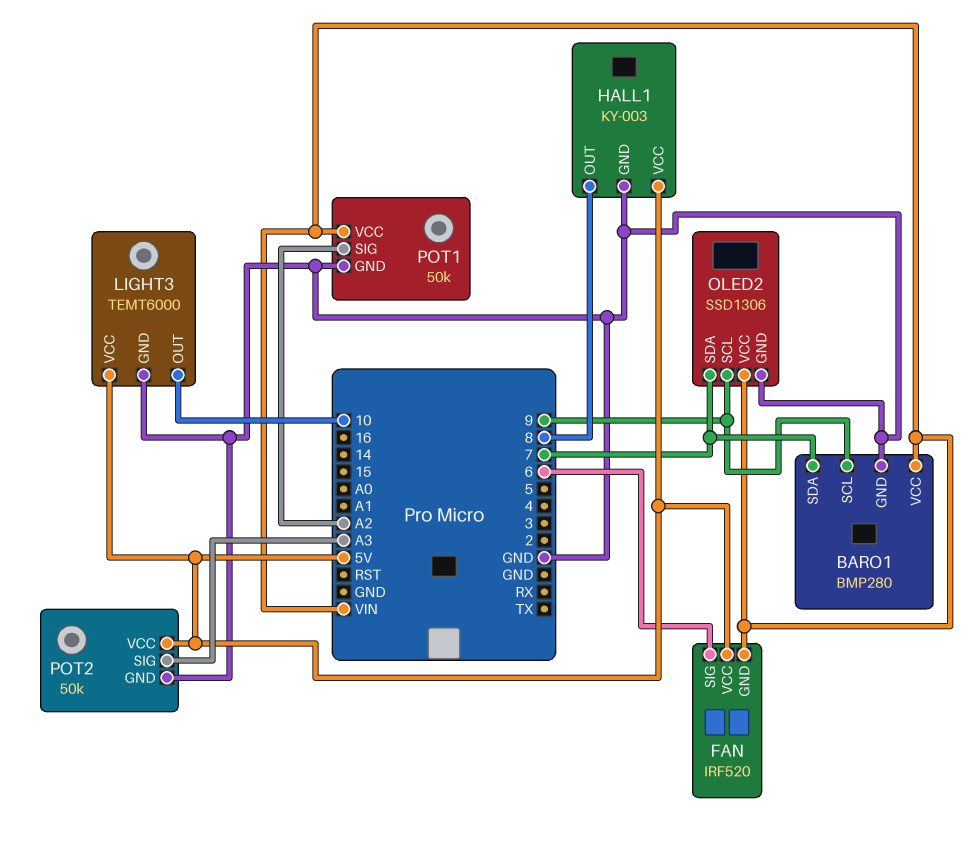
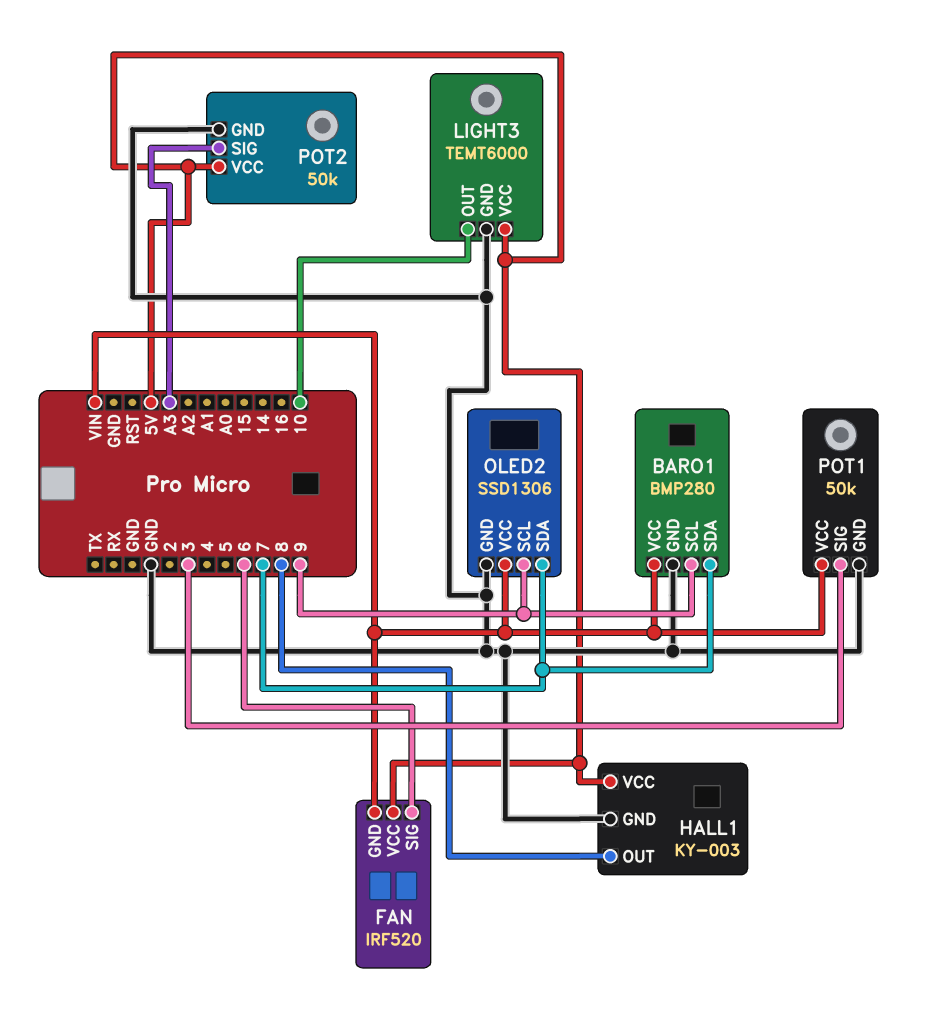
POT1 pin SIG: A2 -> 3

